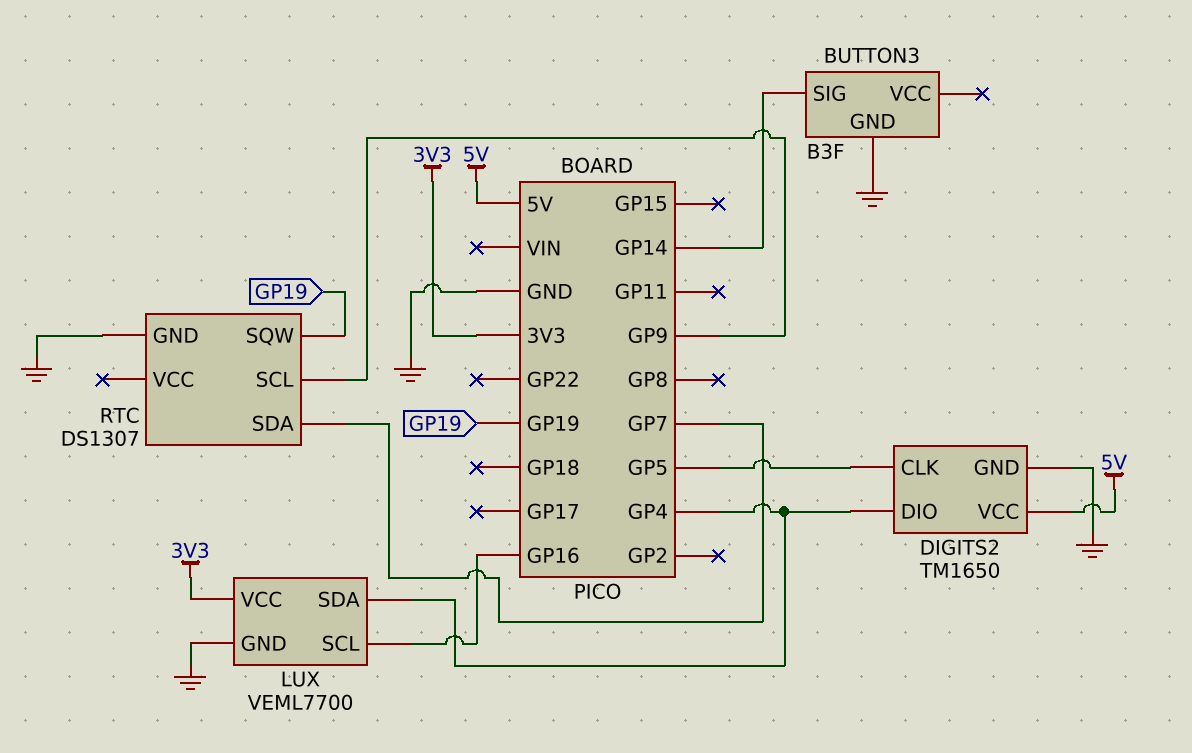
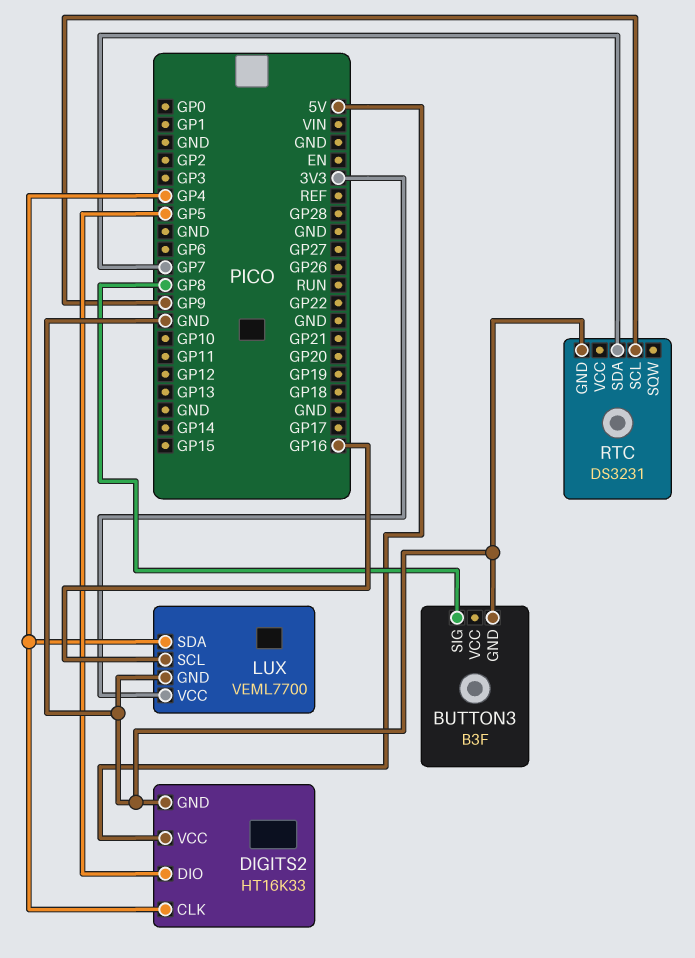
BUTTON3 pin SIG: GP14 -> GP8
DIGITS2: TM1650 -> HT16K33
DIGITS2 pin CLK: GP5 -> GP4
DIGITS2 pin DIO: GP4 -> GP5
RTC: DS1307 -> DS3231
RTC pin SQW: GP19 -> none

